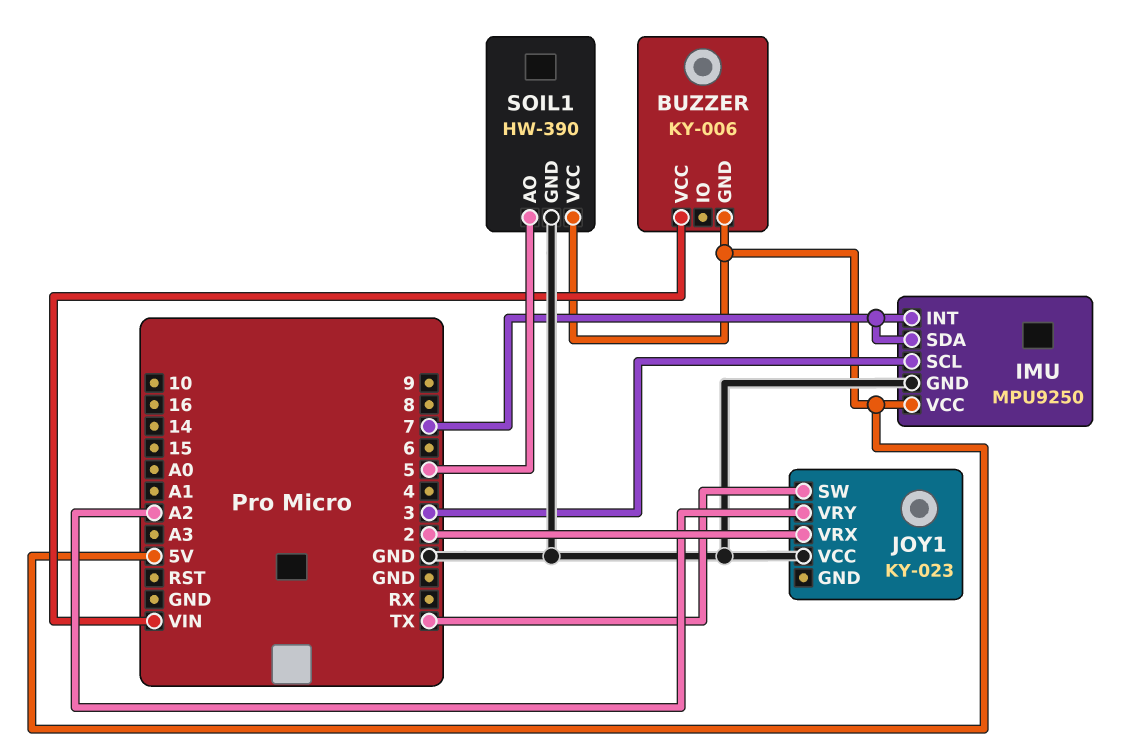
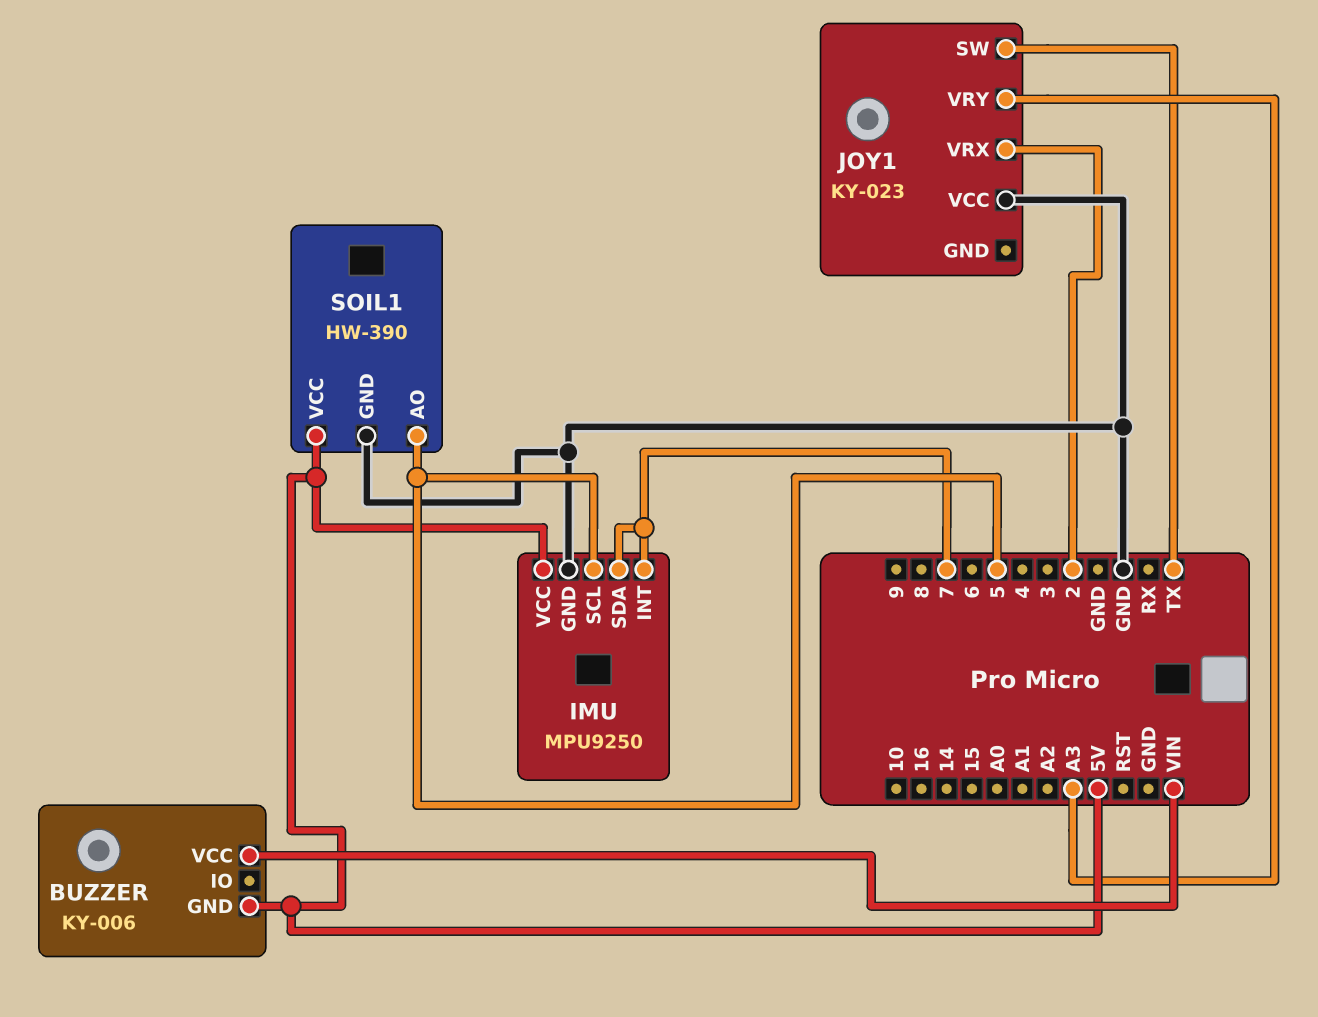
IMU pin SCL: 3 -> 5
JOY1 pin VRY: A2 -> A3

